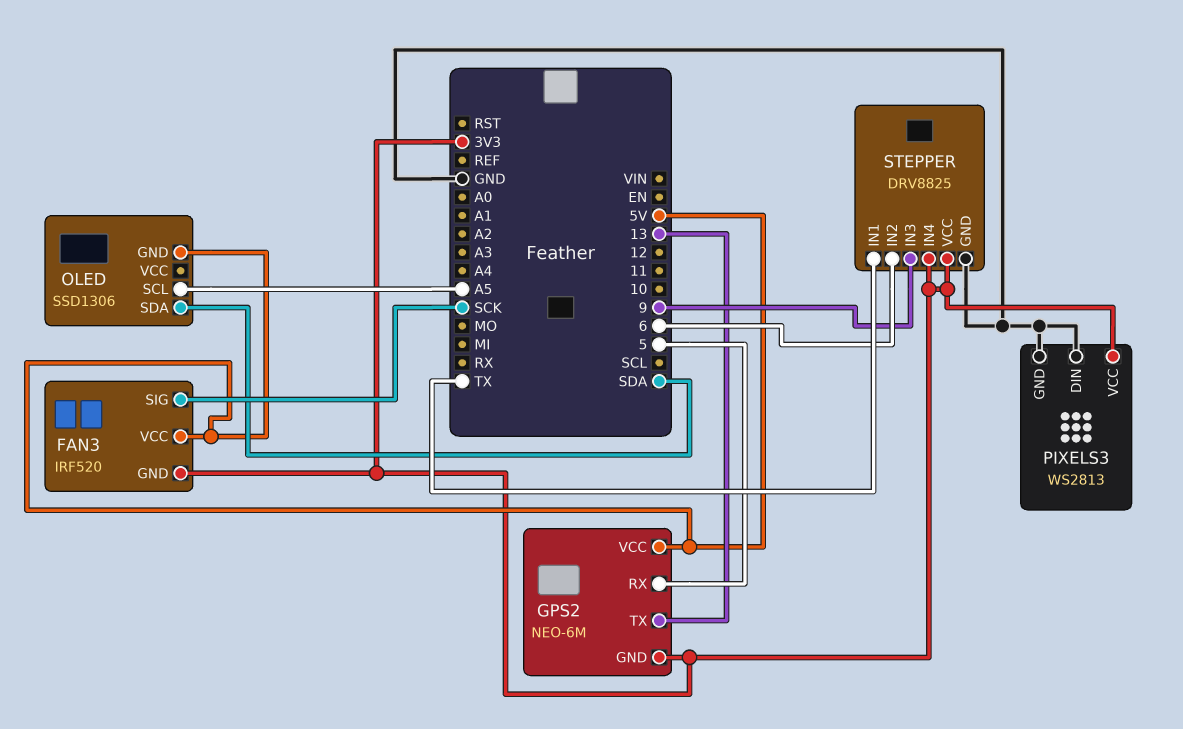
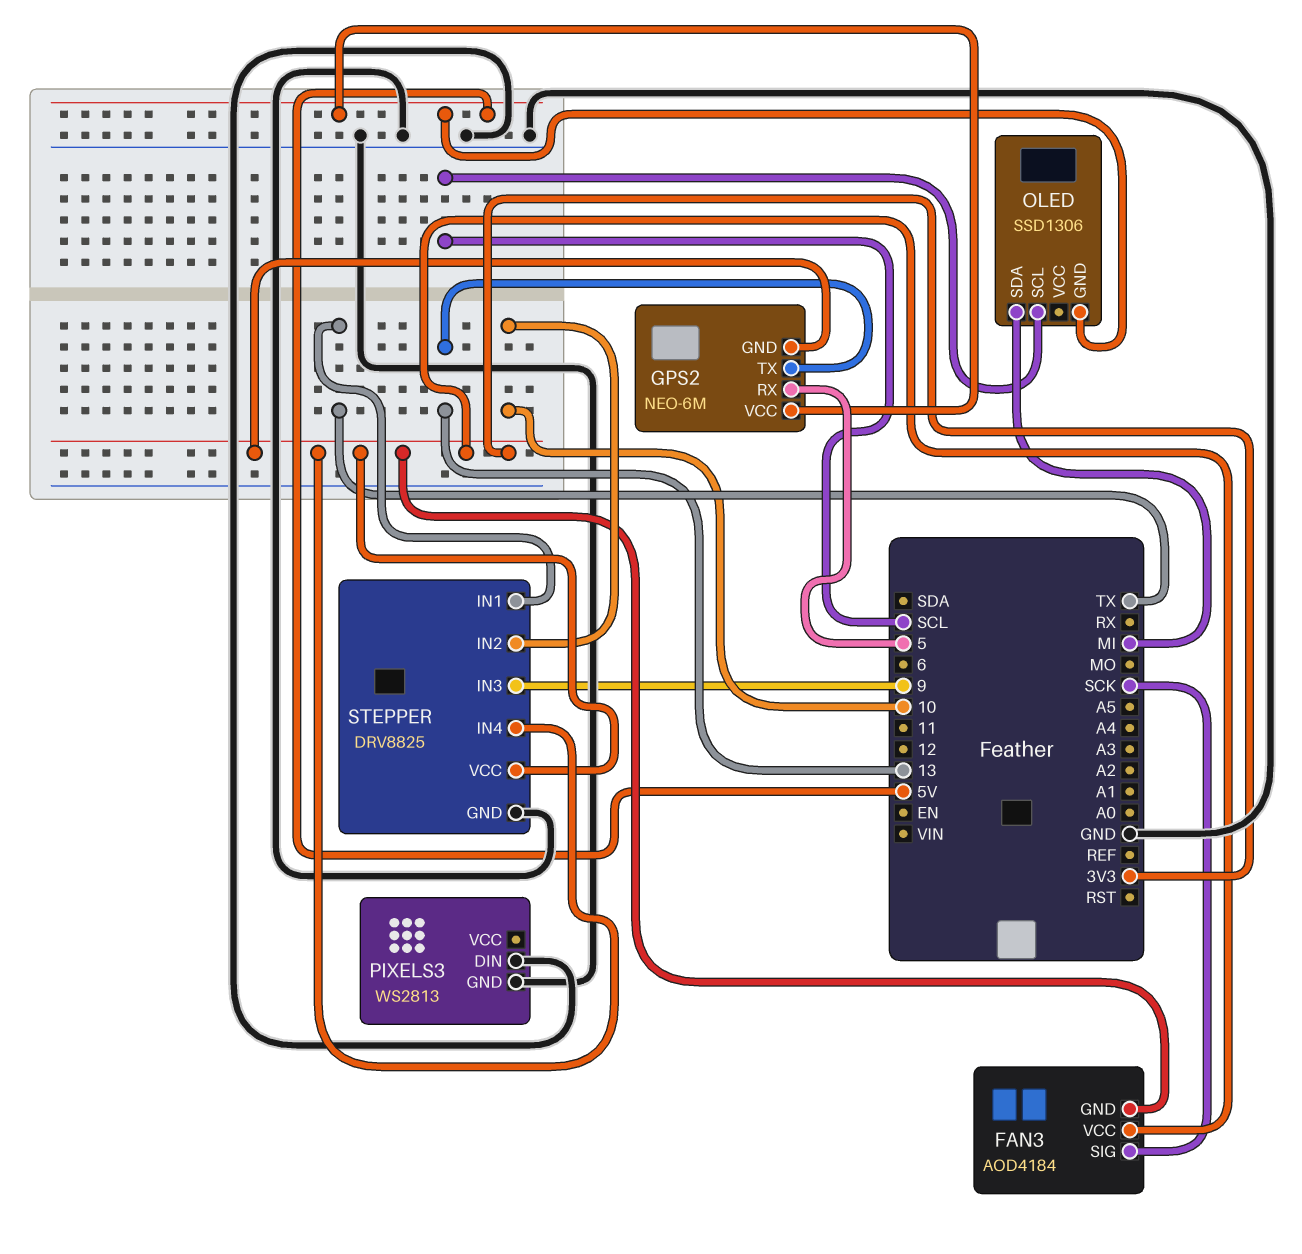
FAN3: IRF520 -> AOD4184
FAN3 pin VCC: 5V -> 3V3
OLED pin SCL: A5 -> SCL
OLED pin SDA: SDA -> MI
PIXELS3 pin VCC: 3V3 -> none
STEPPER pin IN2: 6 -> 10

